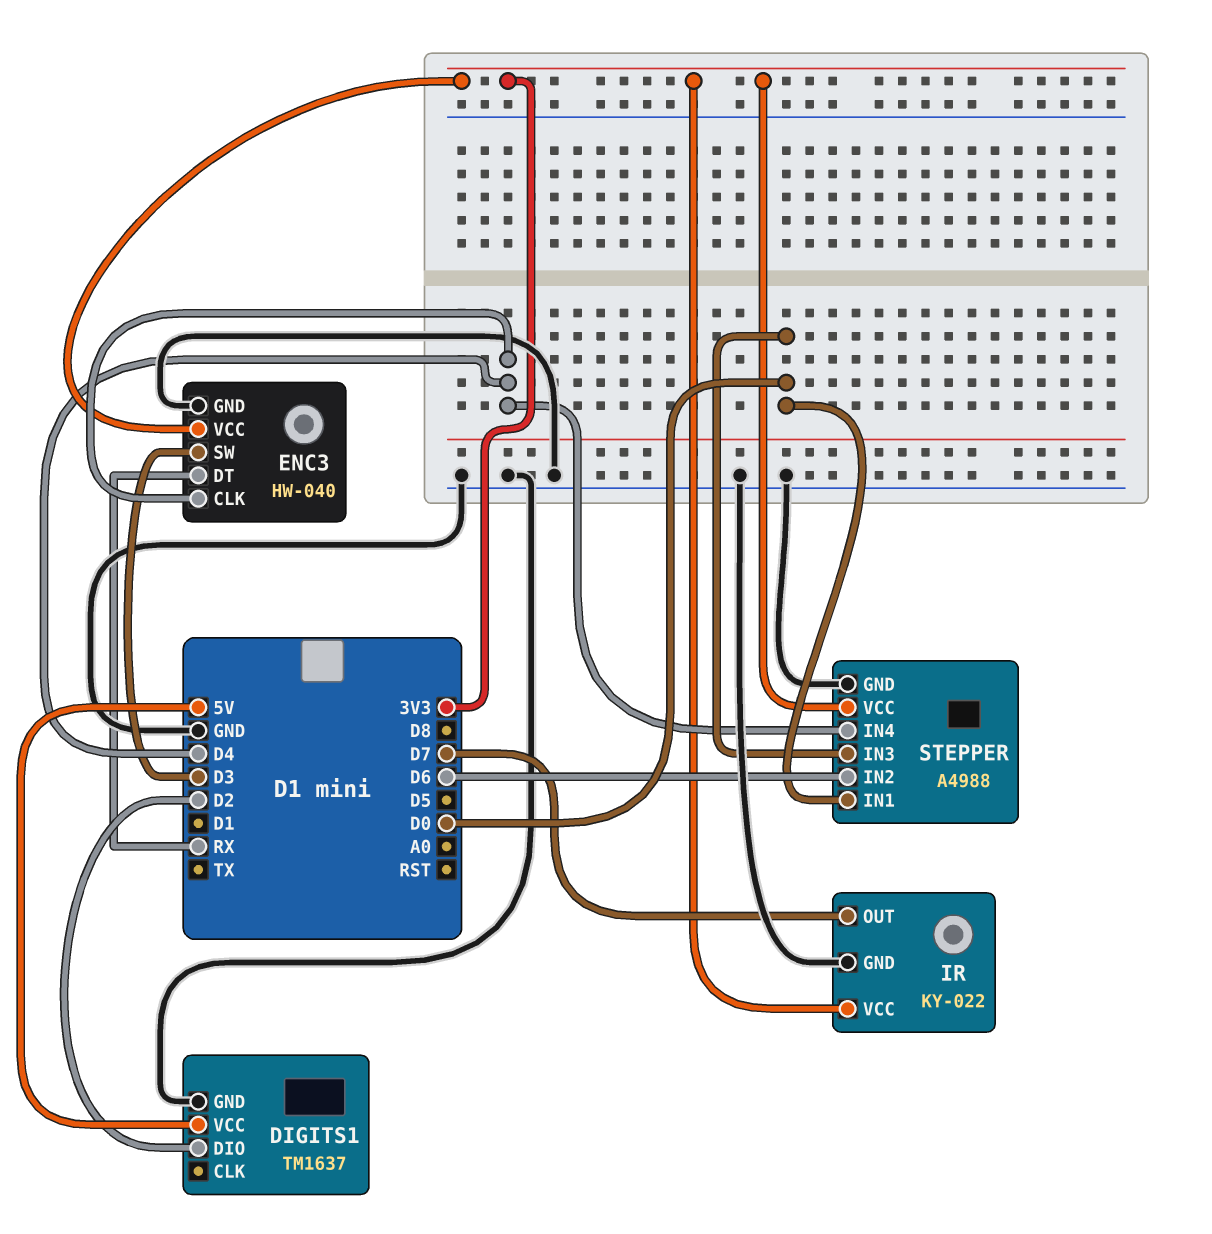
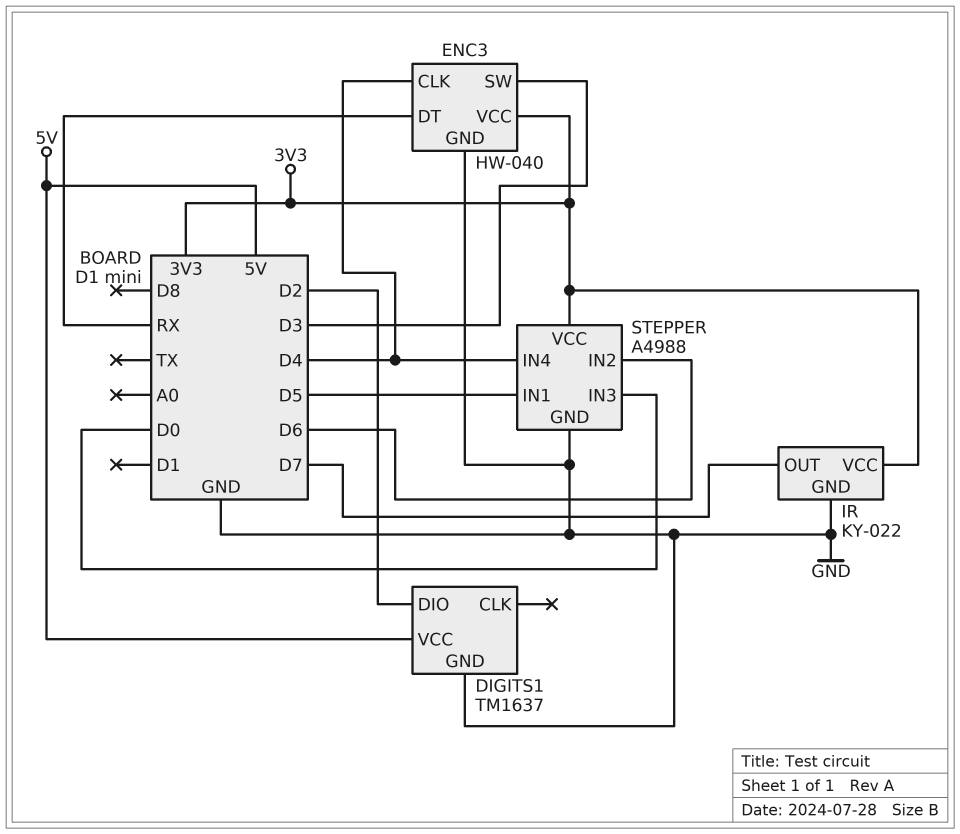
STEPPER pin IN1: D0 -> D5

